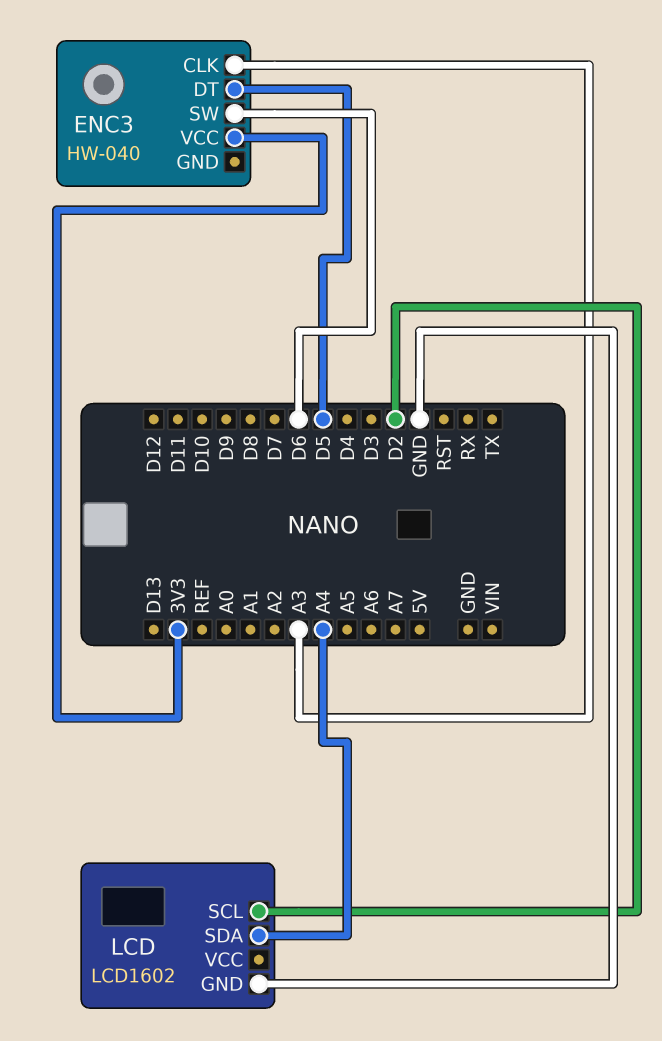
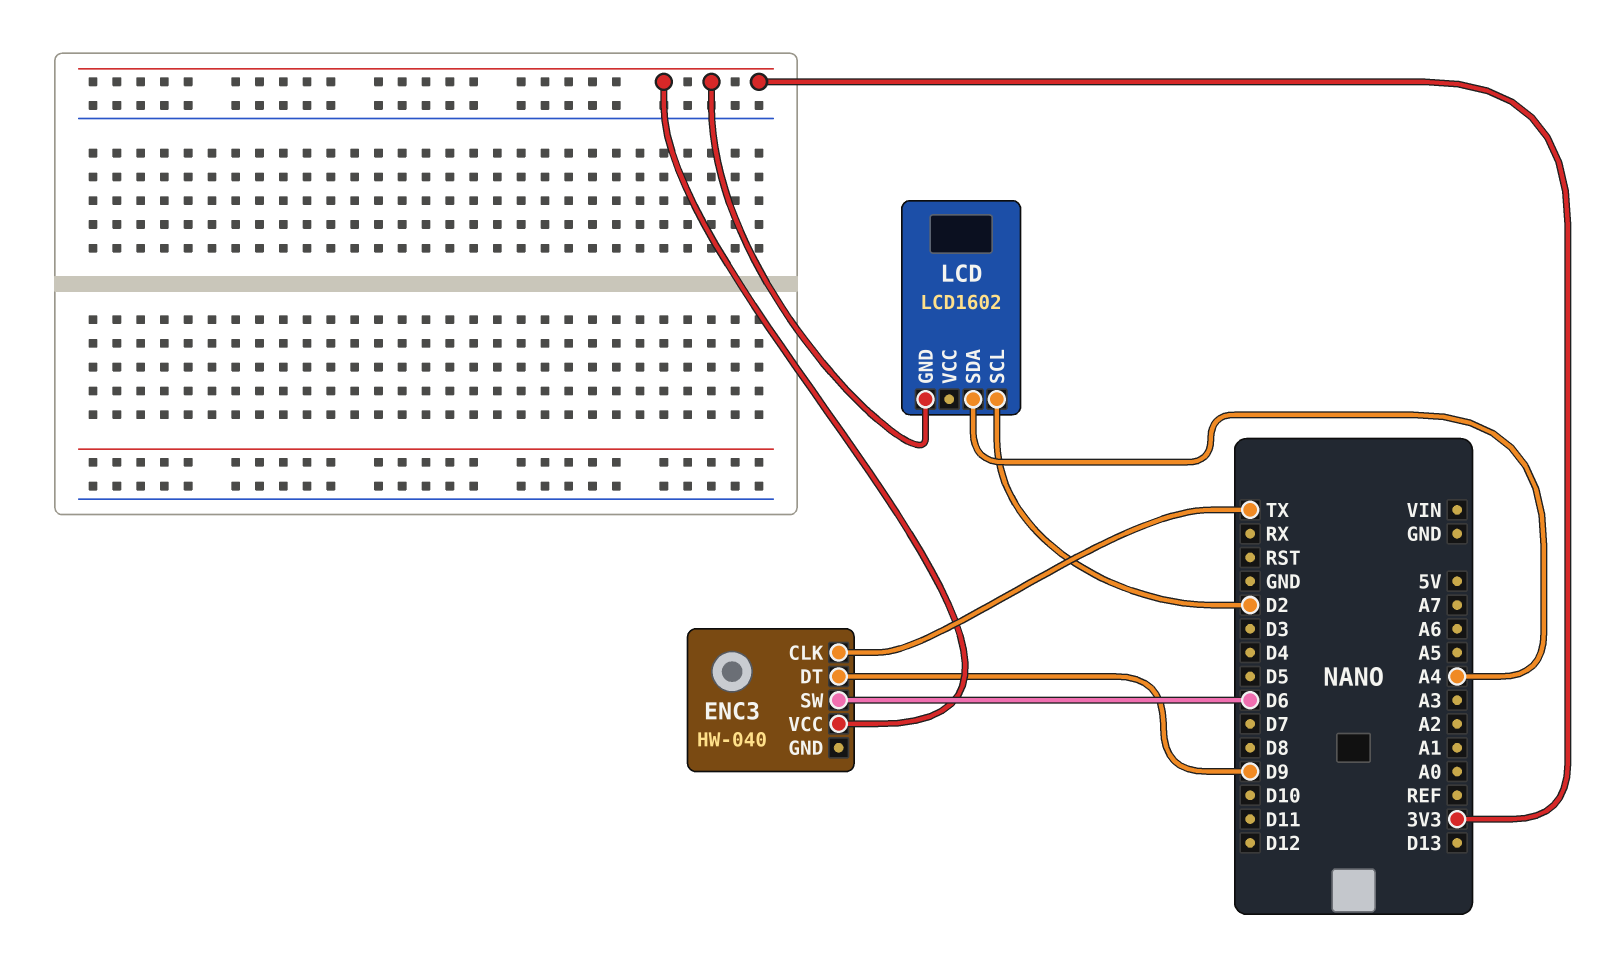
ENC3 pin CLK: A3 -> TX
ENC3 pin DT: D5 -> D9
LCD pin GND: GND -> 3V3

